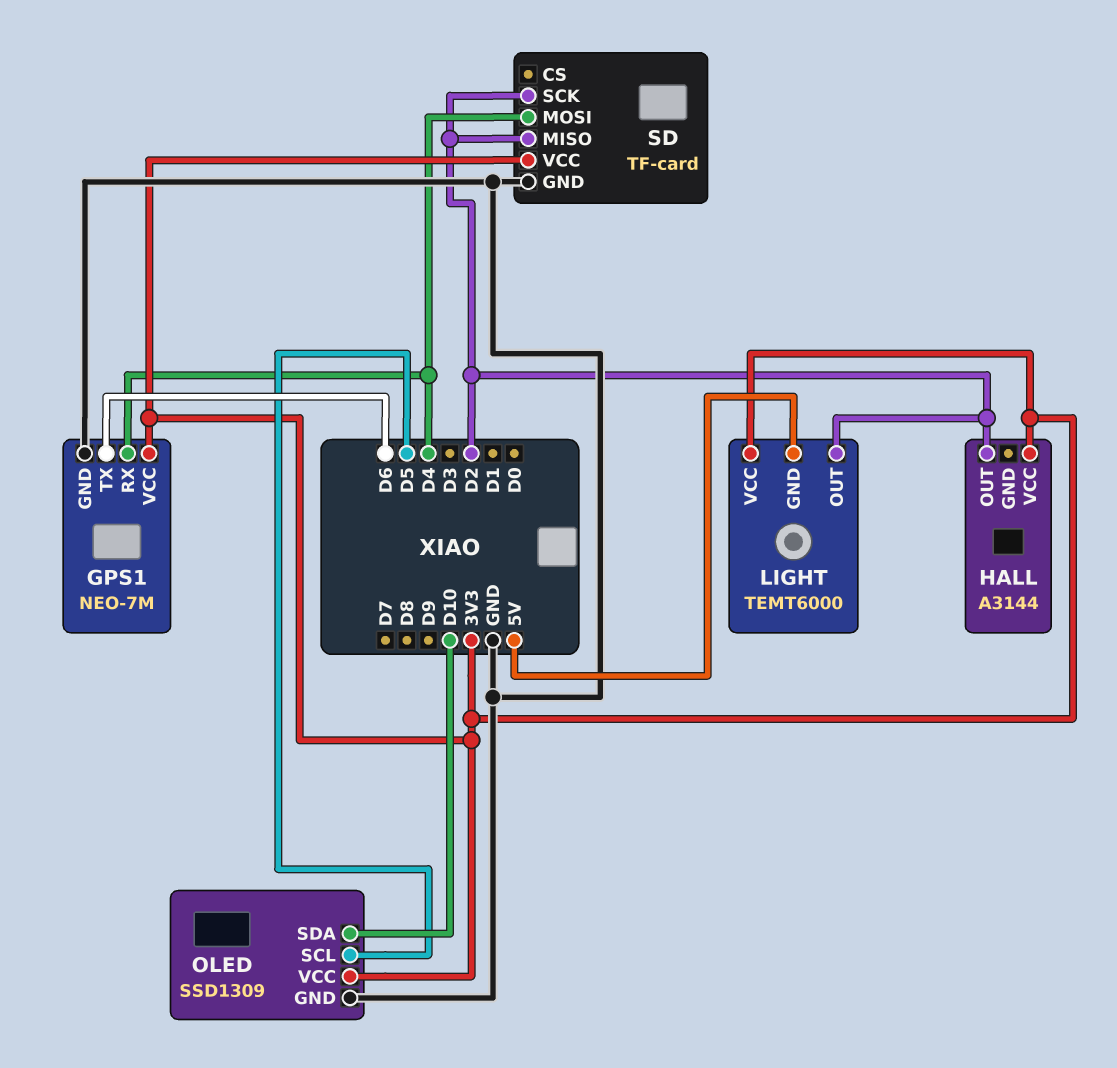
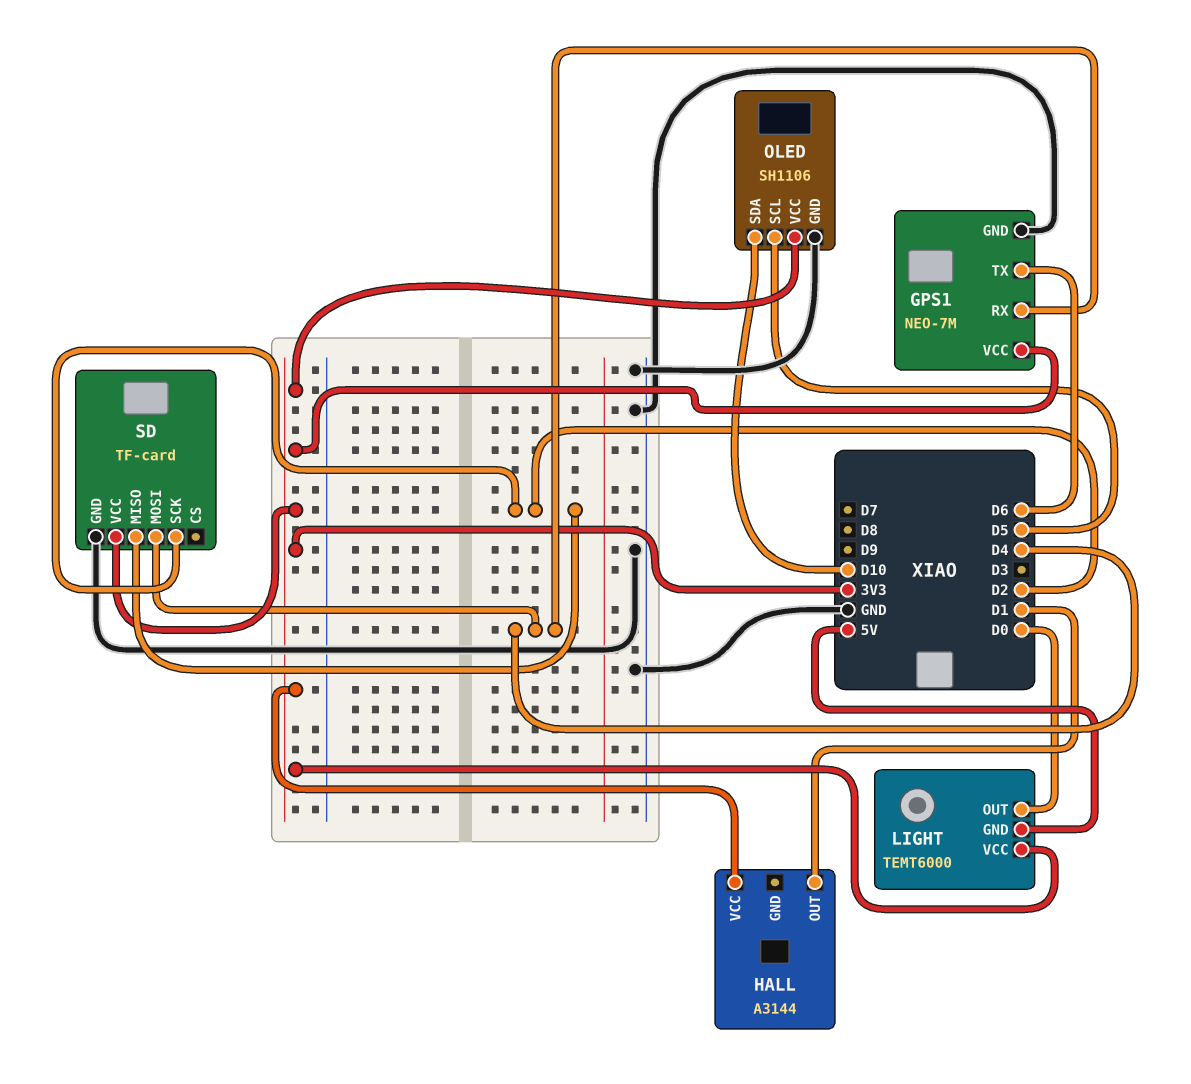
HALL pin OUT: D2 -> D1
LIGHT pin OUT: D2 -> D0
OLED: SSD1309 -> SH1106

